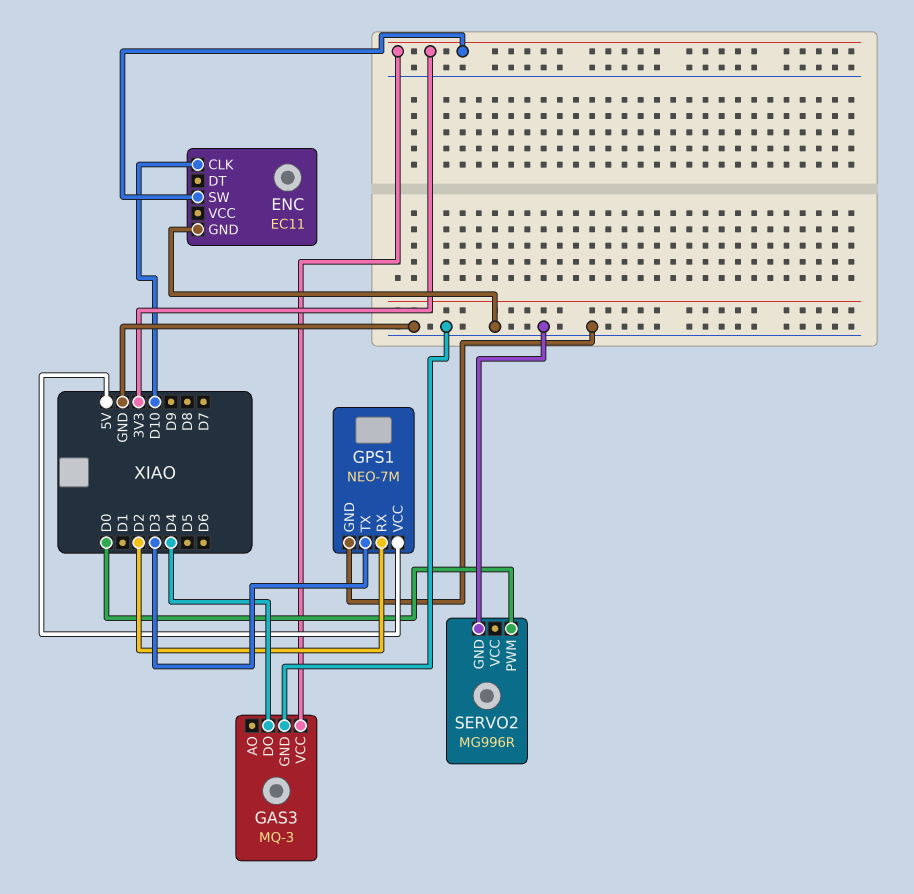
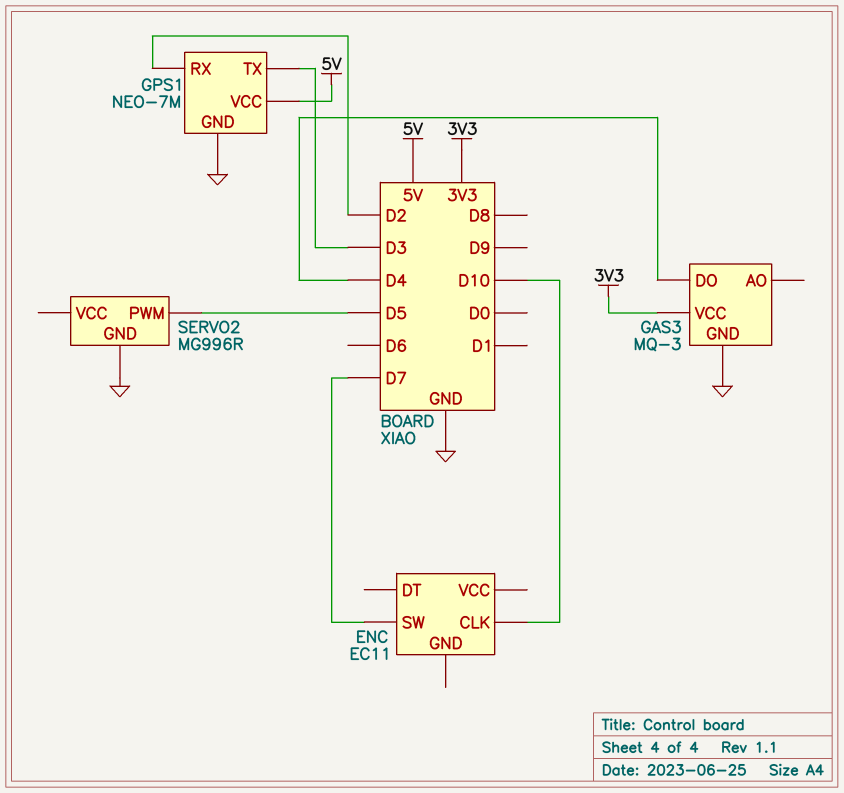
ENC pin GND: GND -> none
ENC pin SW: 3V3 -> D7
SERVO2 pin PWM: D0 -> D5

